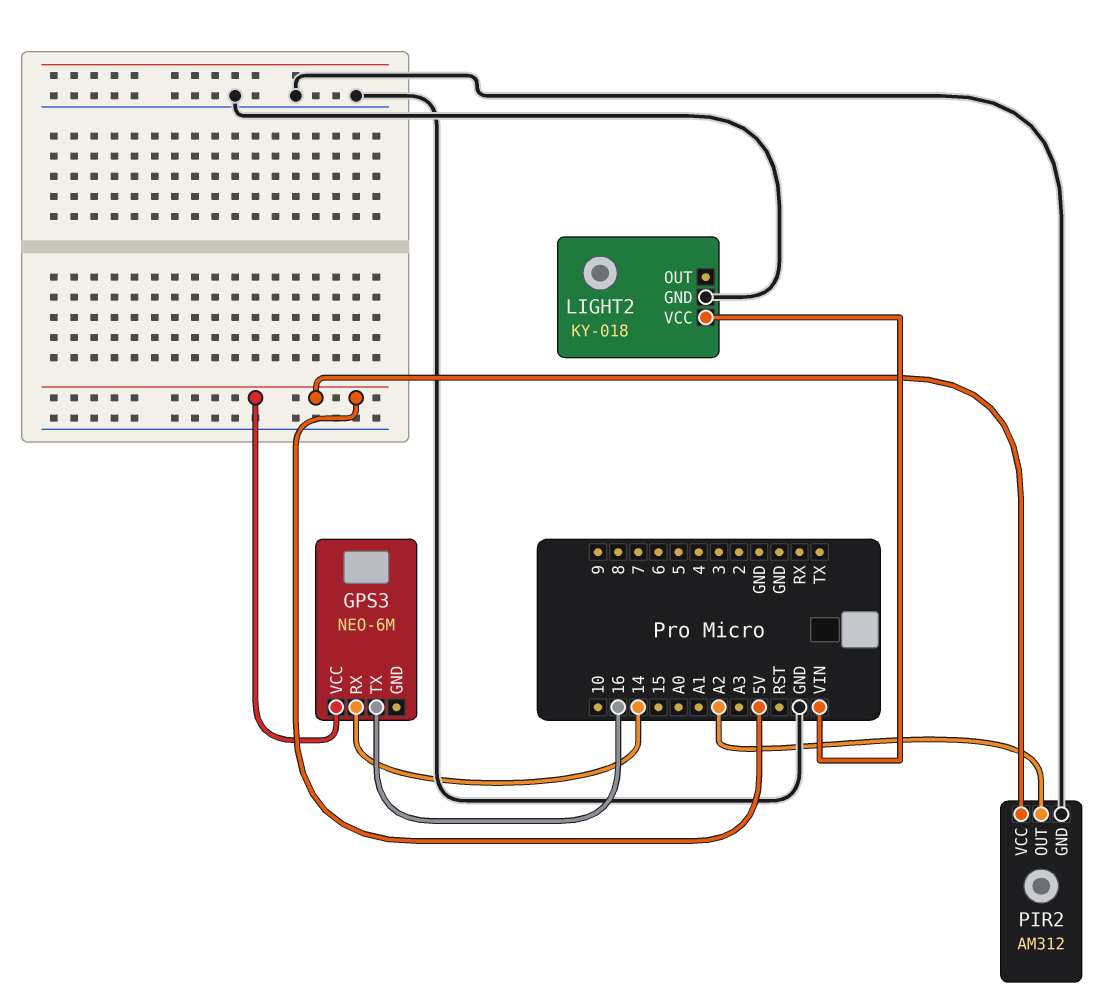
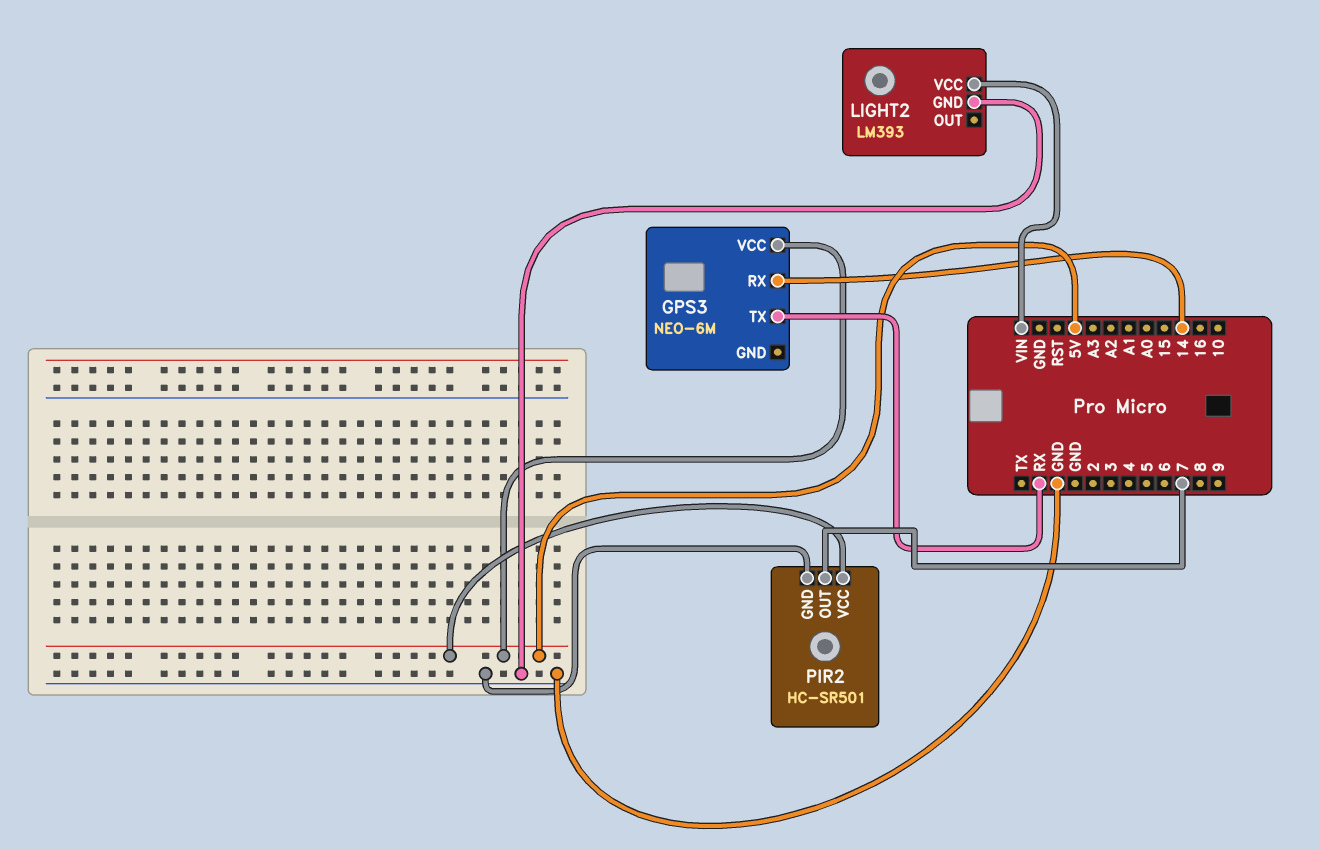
GPS3 pin TX: 16 -> RX
LIGHT2: KY-018 -> LM393
PIR2: AM312 -> HC-SR501
PIR2 pin OUT: A2 -> 7

